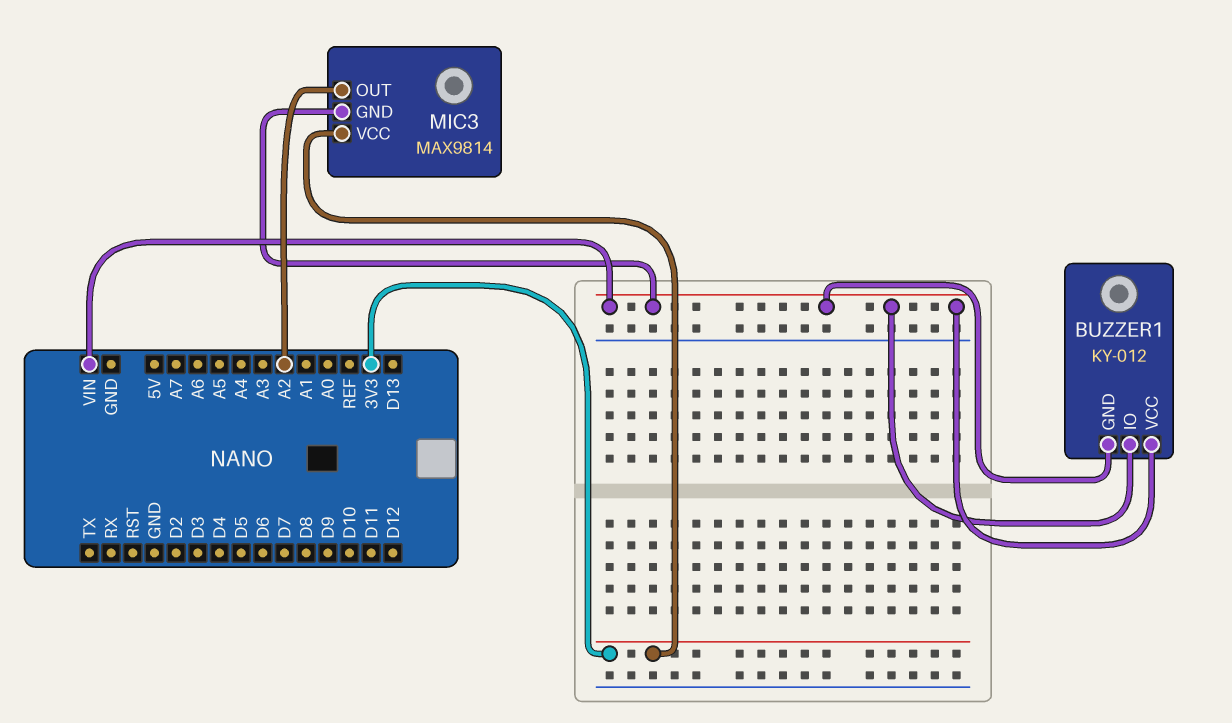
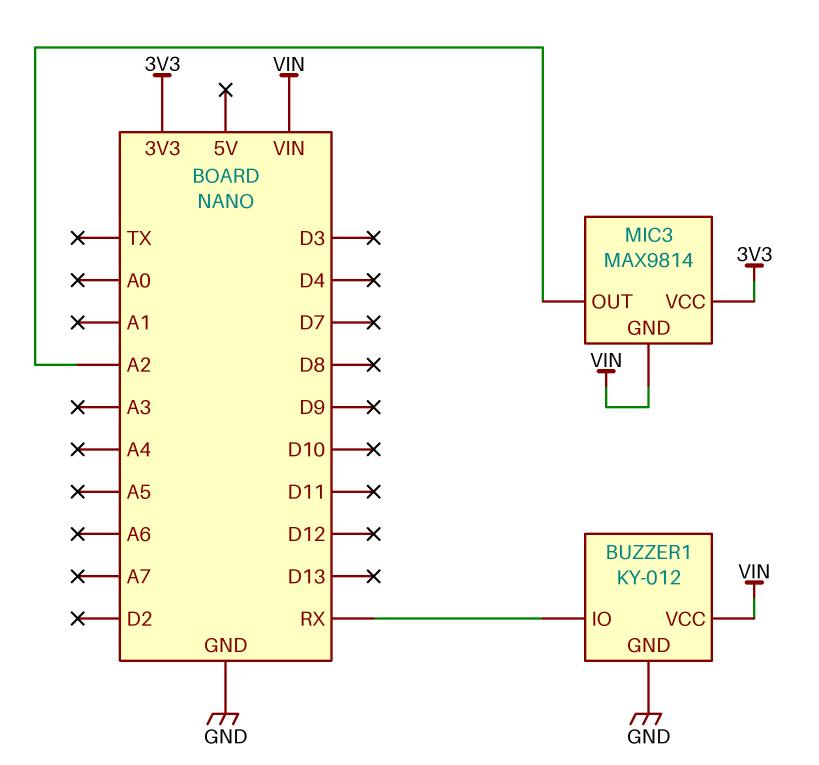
BUZZER1 pin GND: VIN -> GND
BUZZER1 pin IO: VIN -> RX

